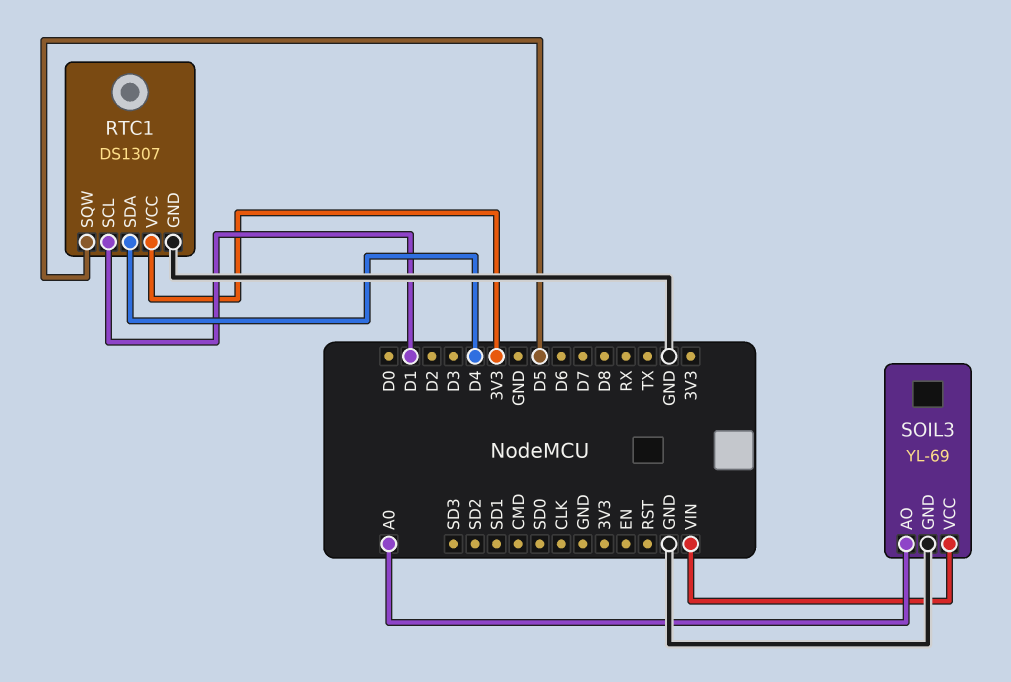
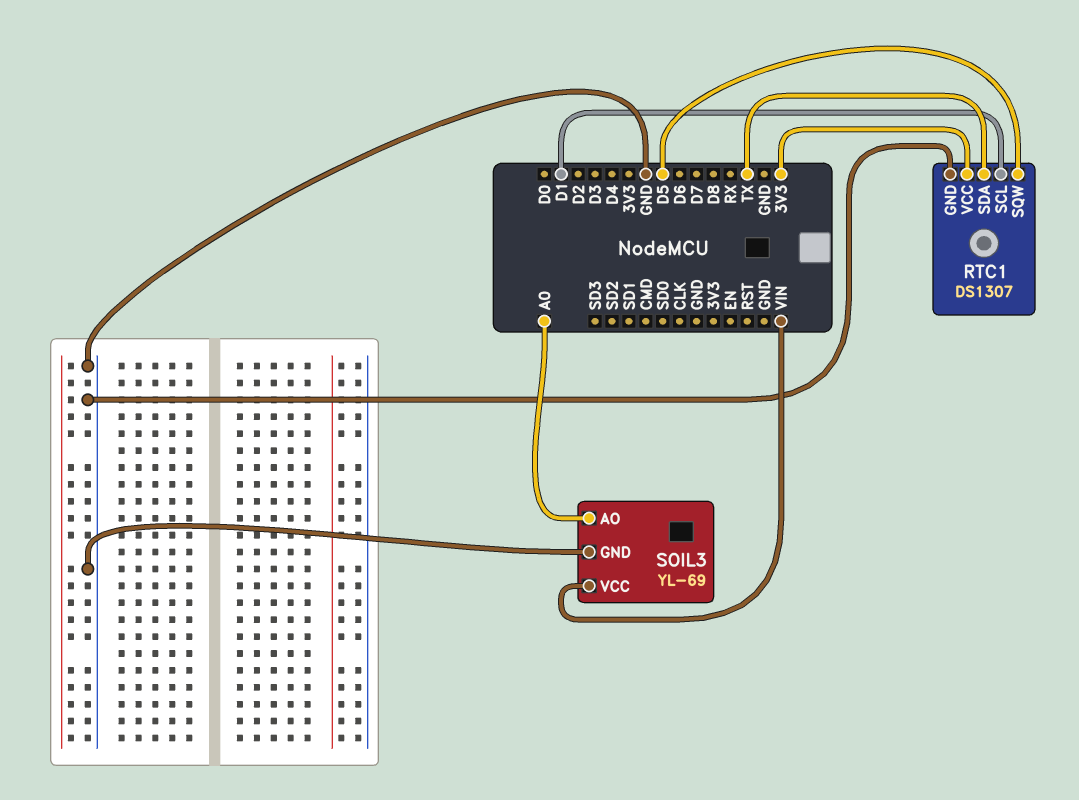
RTC1 pin SDA: D4 -> TX

